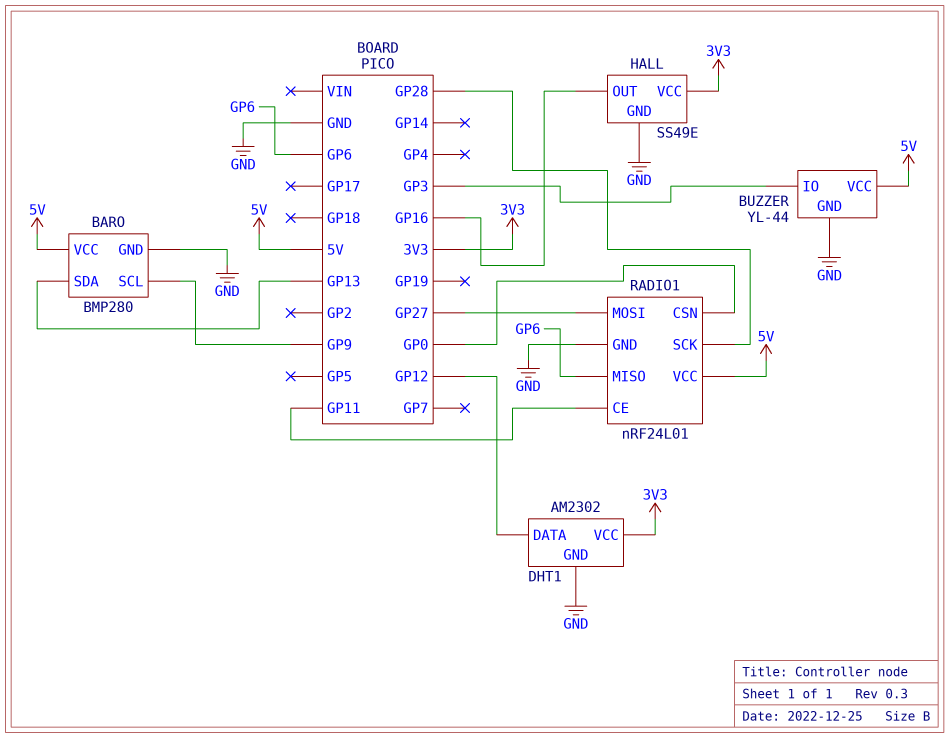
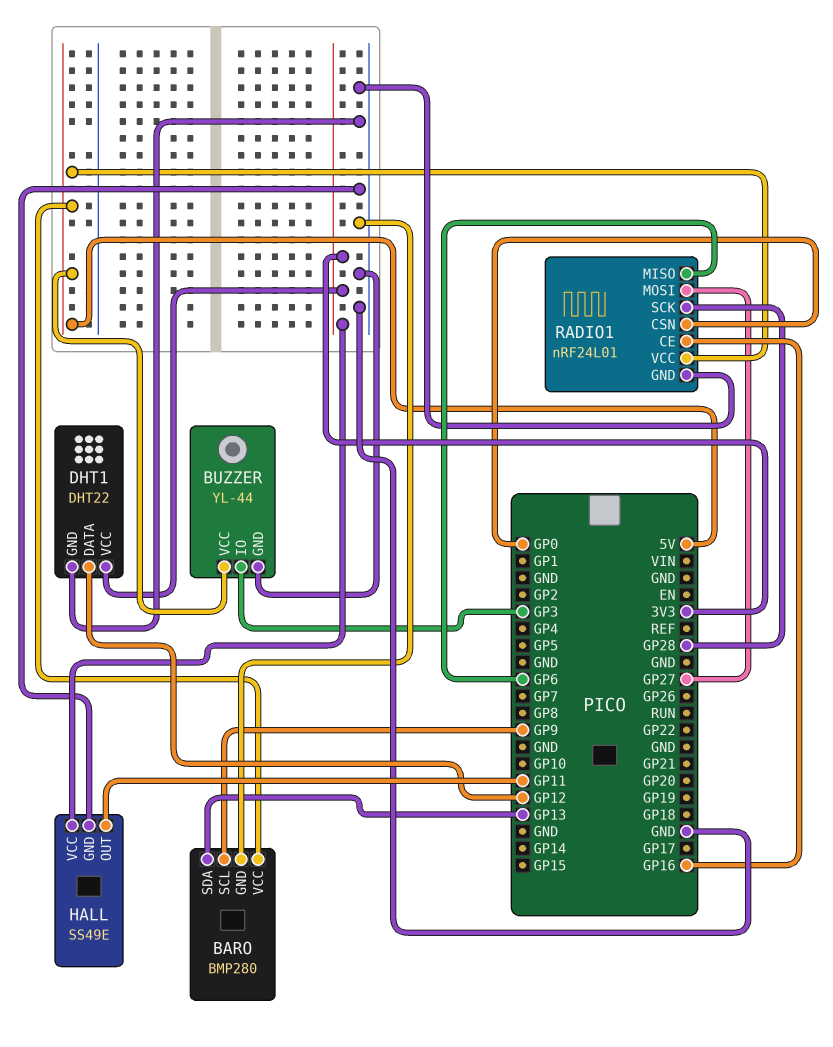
DHT1: AM2302 -> DHT22
HALL pin OUT: GP16 -> GP11
RADIO1 pin CE: GP11 -> GP16

